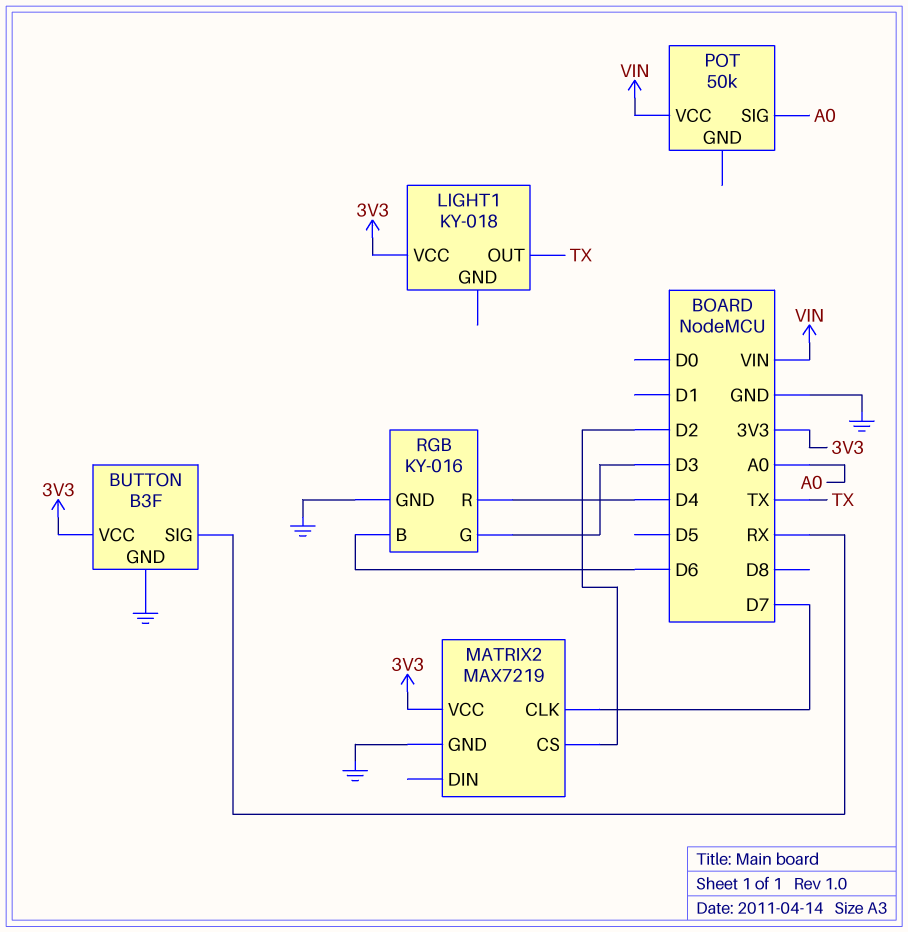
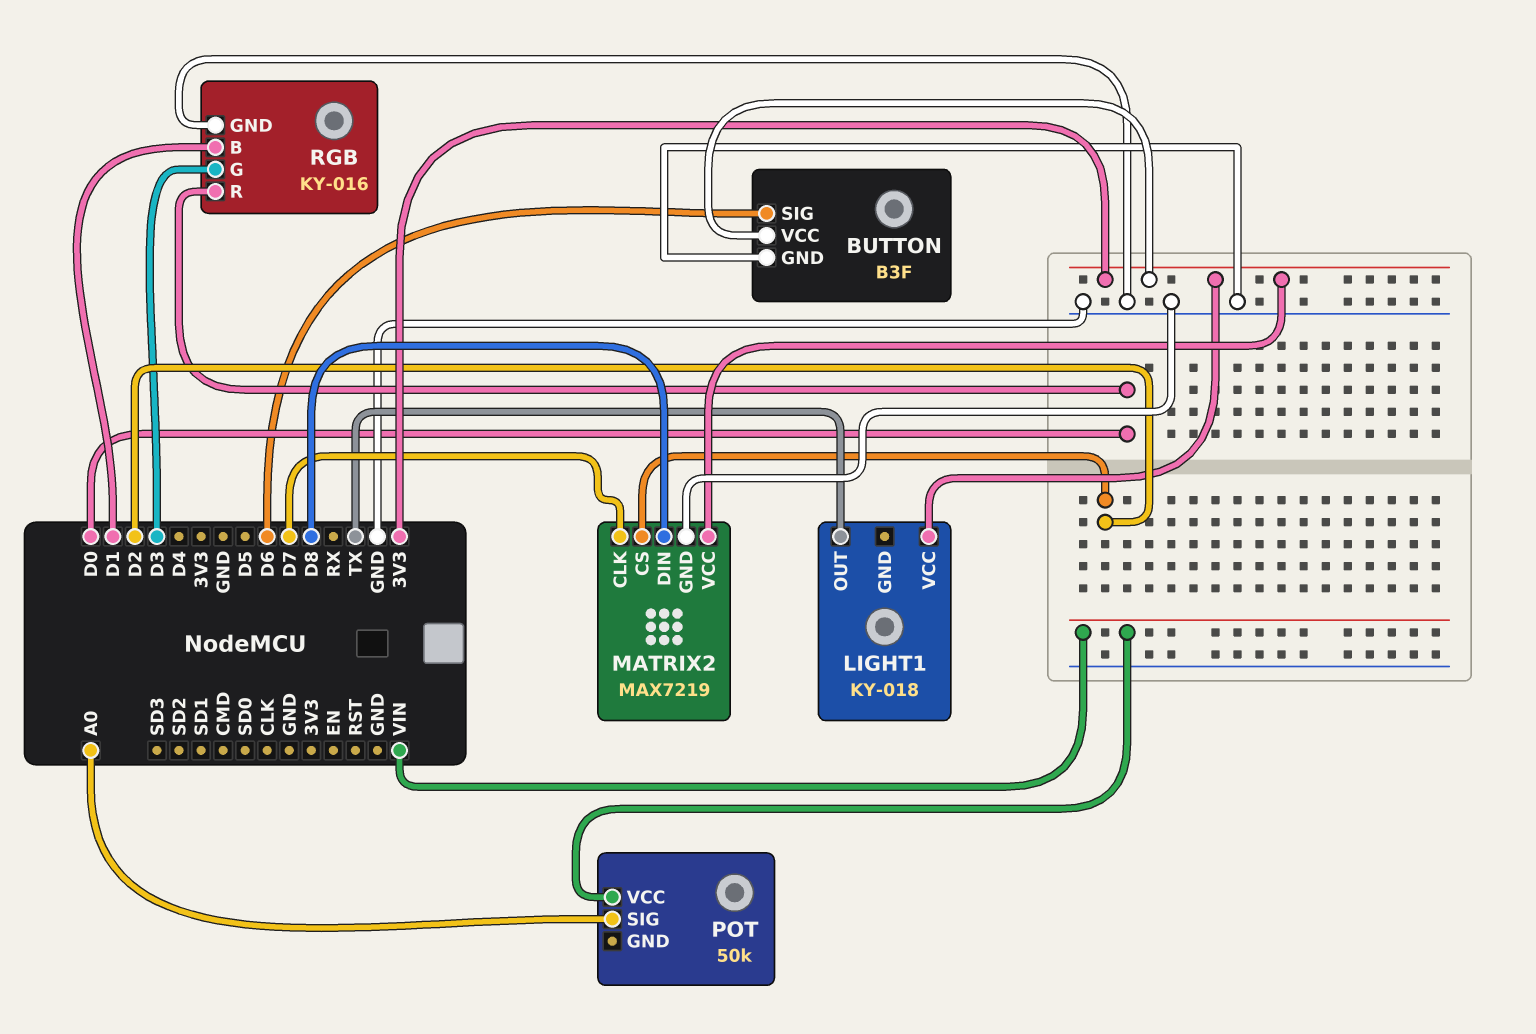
BUTTON pin SIG: RX -> D6
MATRIX2 pin DIN: none -> D8
RGB pin B: D6 -> D1
RGB pin R: D4 -> D0

